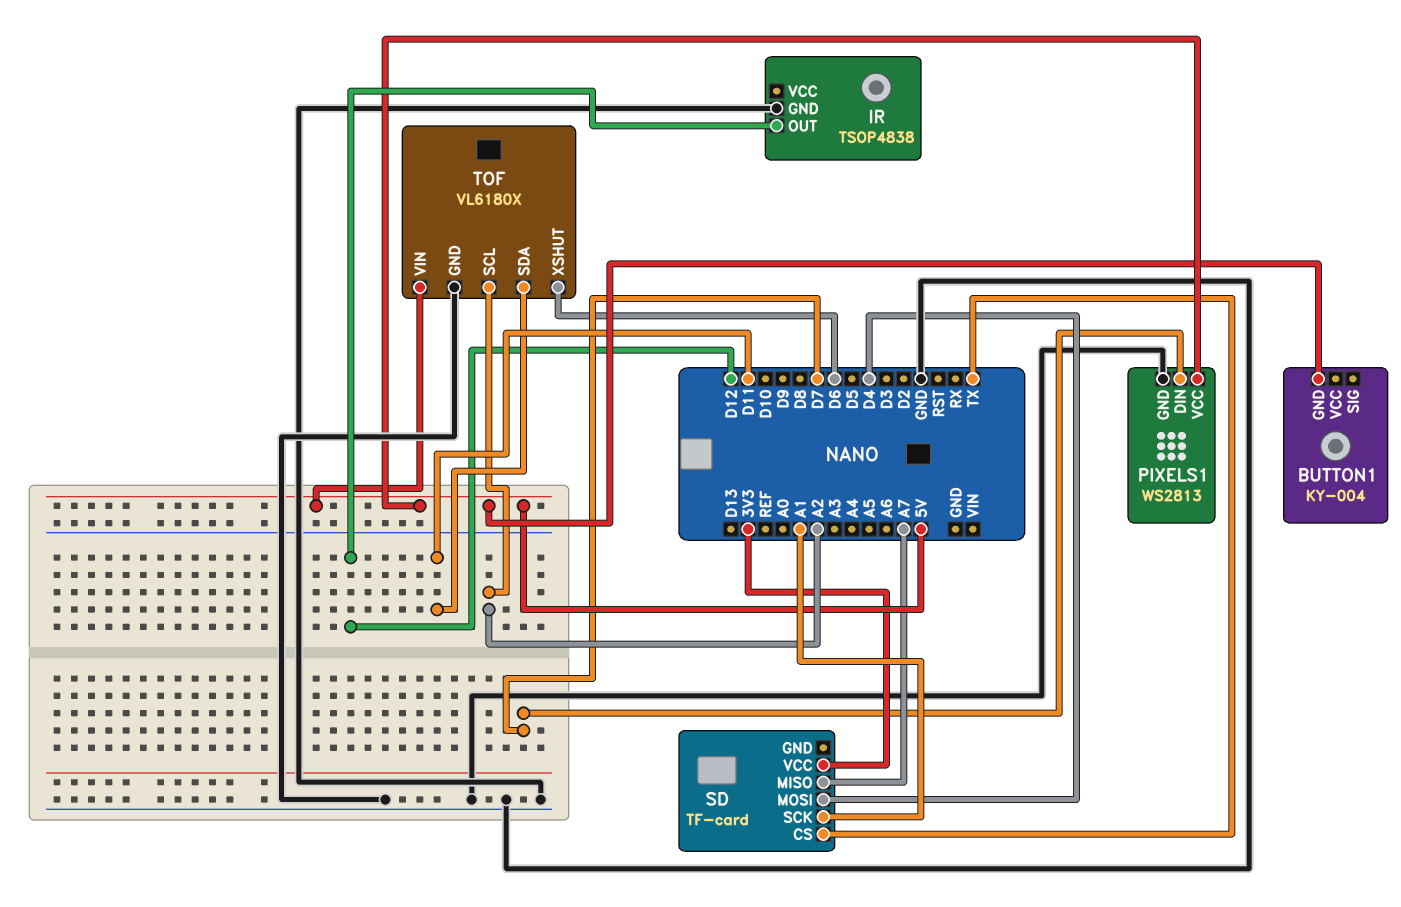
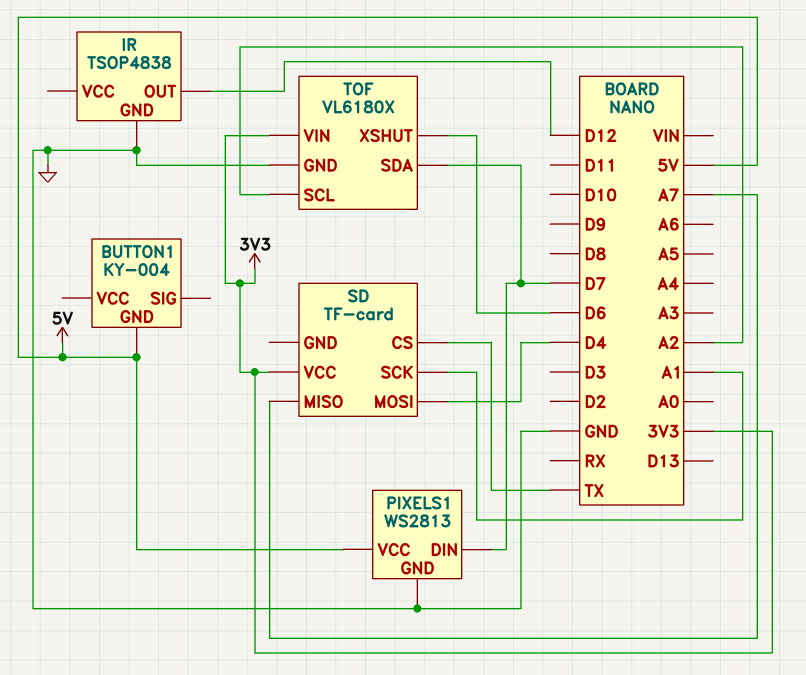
TOF pin SDA: D11 -> D7
TOF pin VIN: 5V -> 3V3

